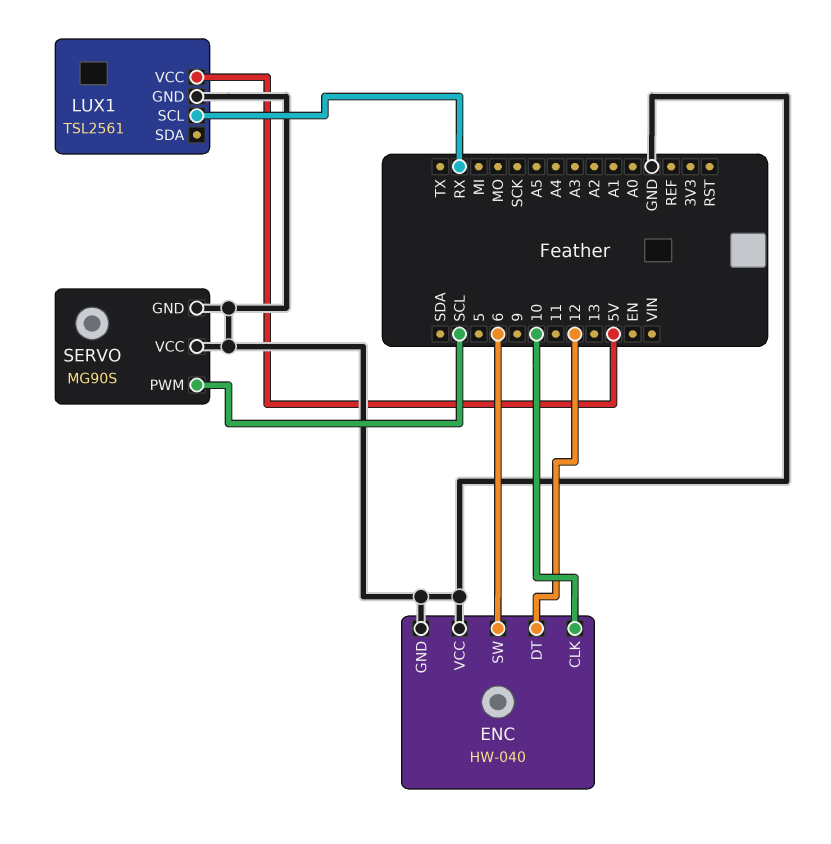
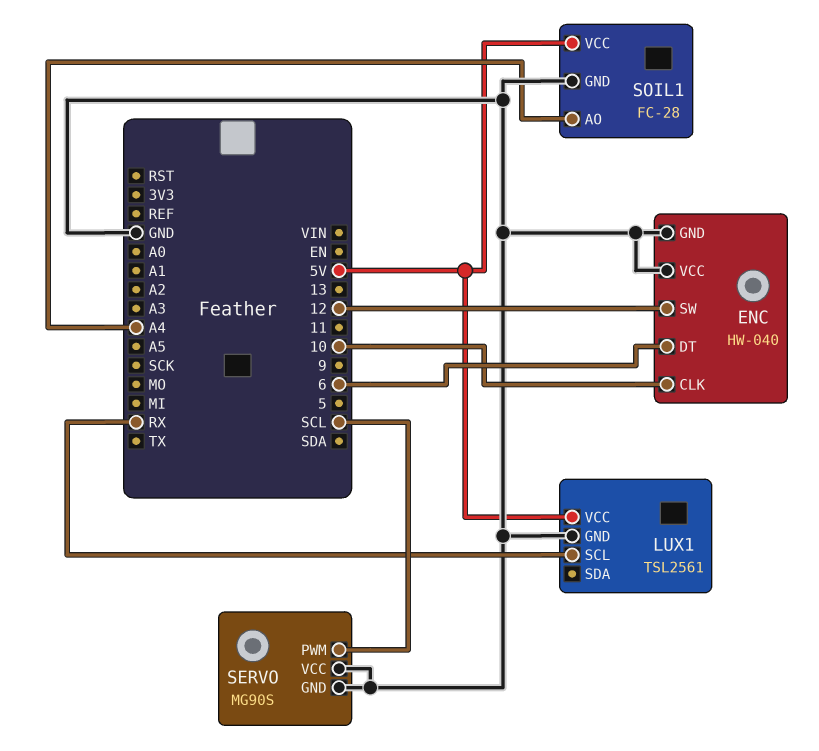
ENC pin DT: 12 -> 6
ENC pin SW: 6 -> 12
SOIL1: none -> FC-28
SOIL1 pin AO: none -> A4
SOIL1 pin GND: none -> GND
SOIL1 pin VCC: none -> 5V

